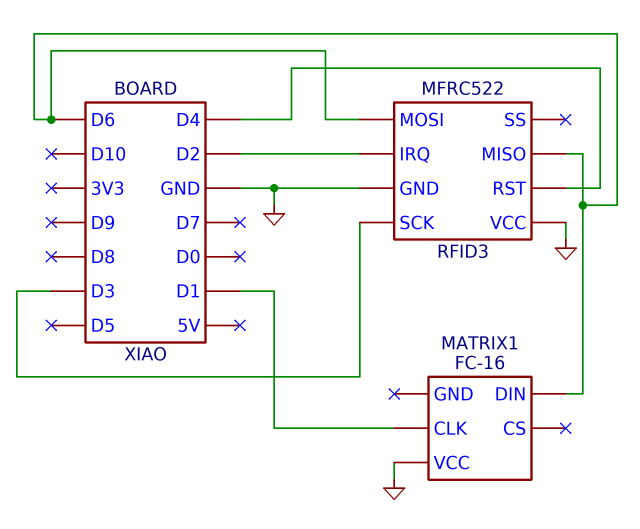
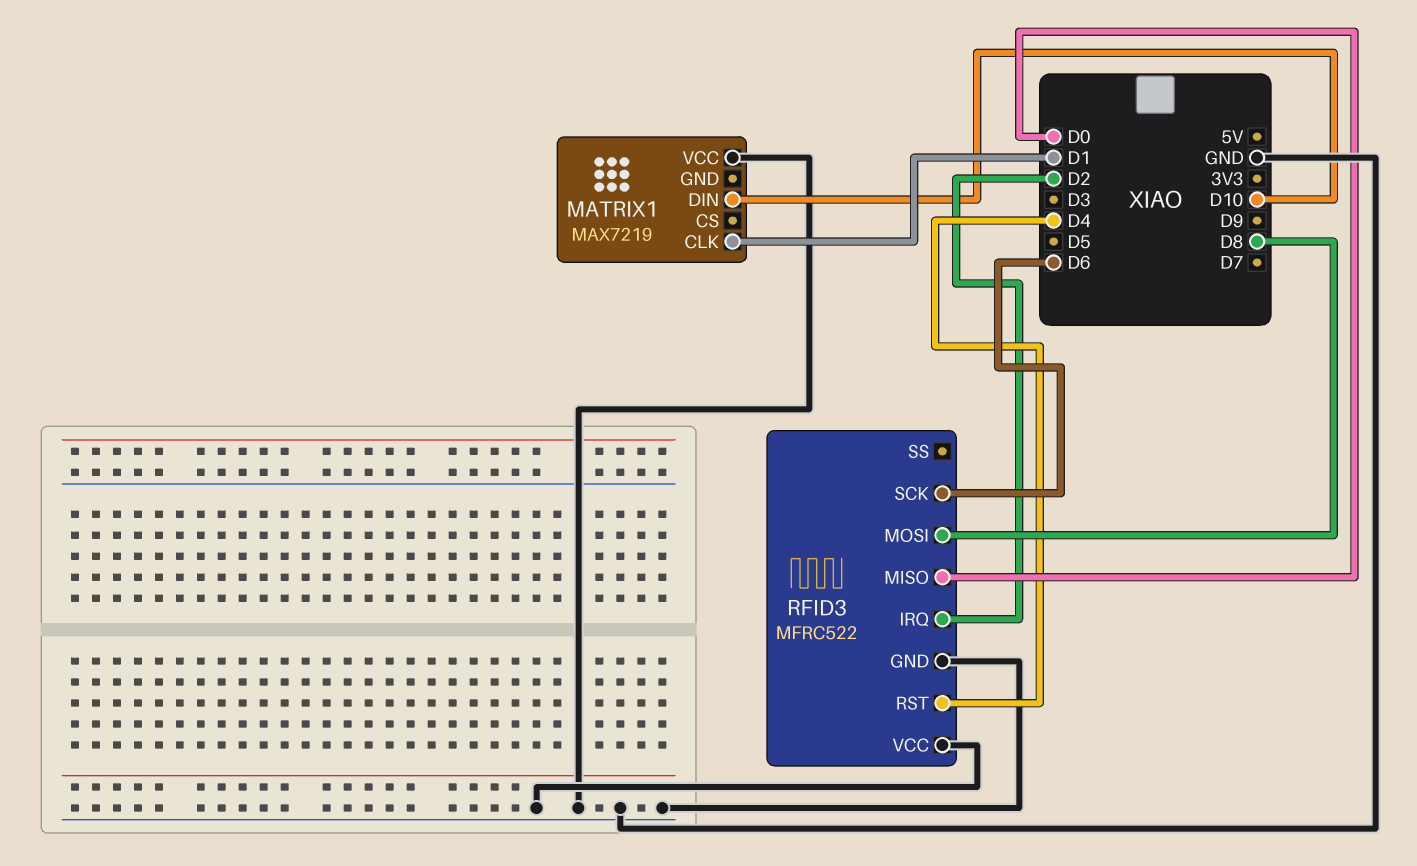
MATRIX1: FC-16 -> MAX7219
MATRIX1 pin DIN: D6 -> D10
RFID3 pin MISO: D6 -> D0
RFID3 pin MOSI: D6 -> D8
RFID3 pin SCK: D3 -> D6

